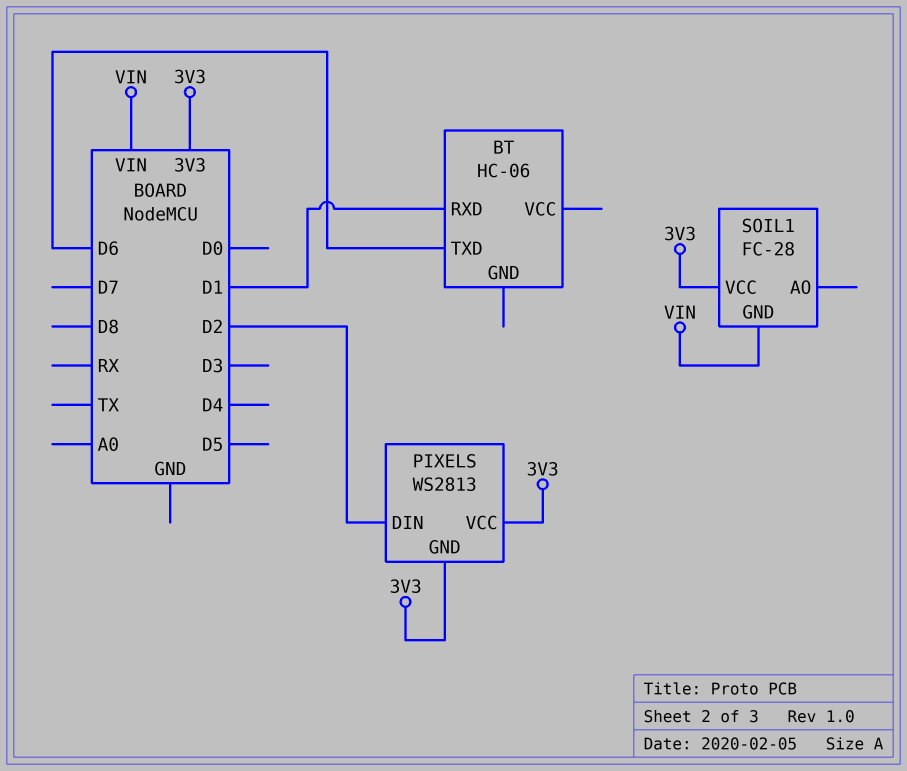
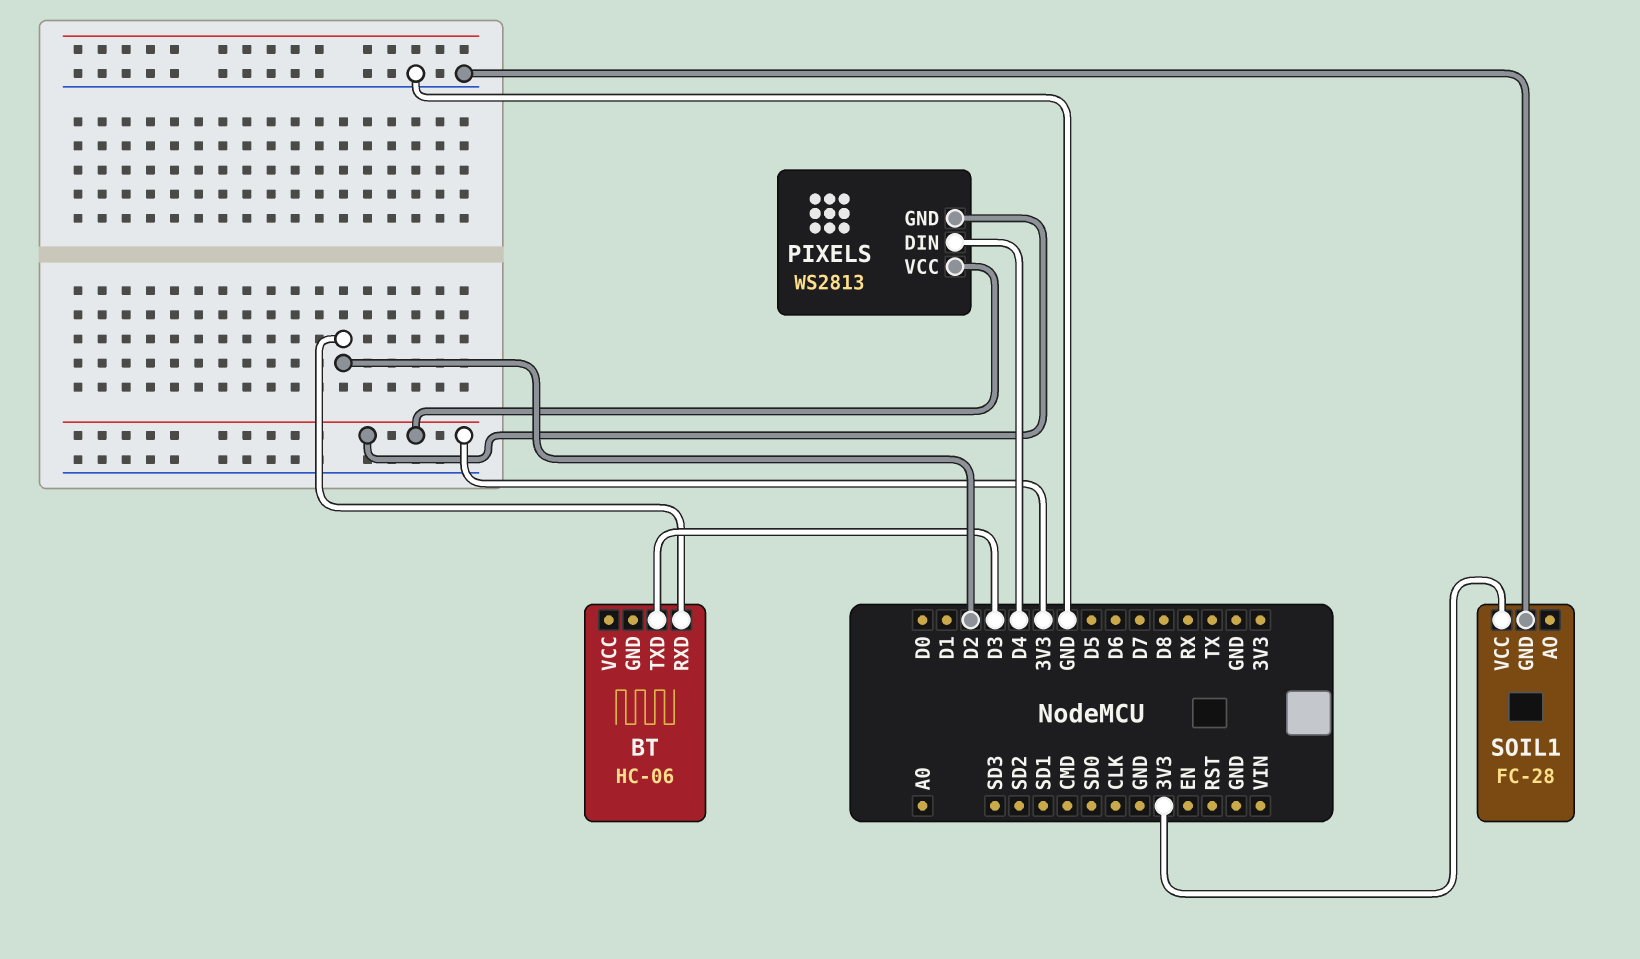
BT pin RXD: D1 -> D2
BT pin TXD: D6 -> D3
PIXELS pin DIN: D2 -> D4
SOIL1 pin GND: VIN -> GND

